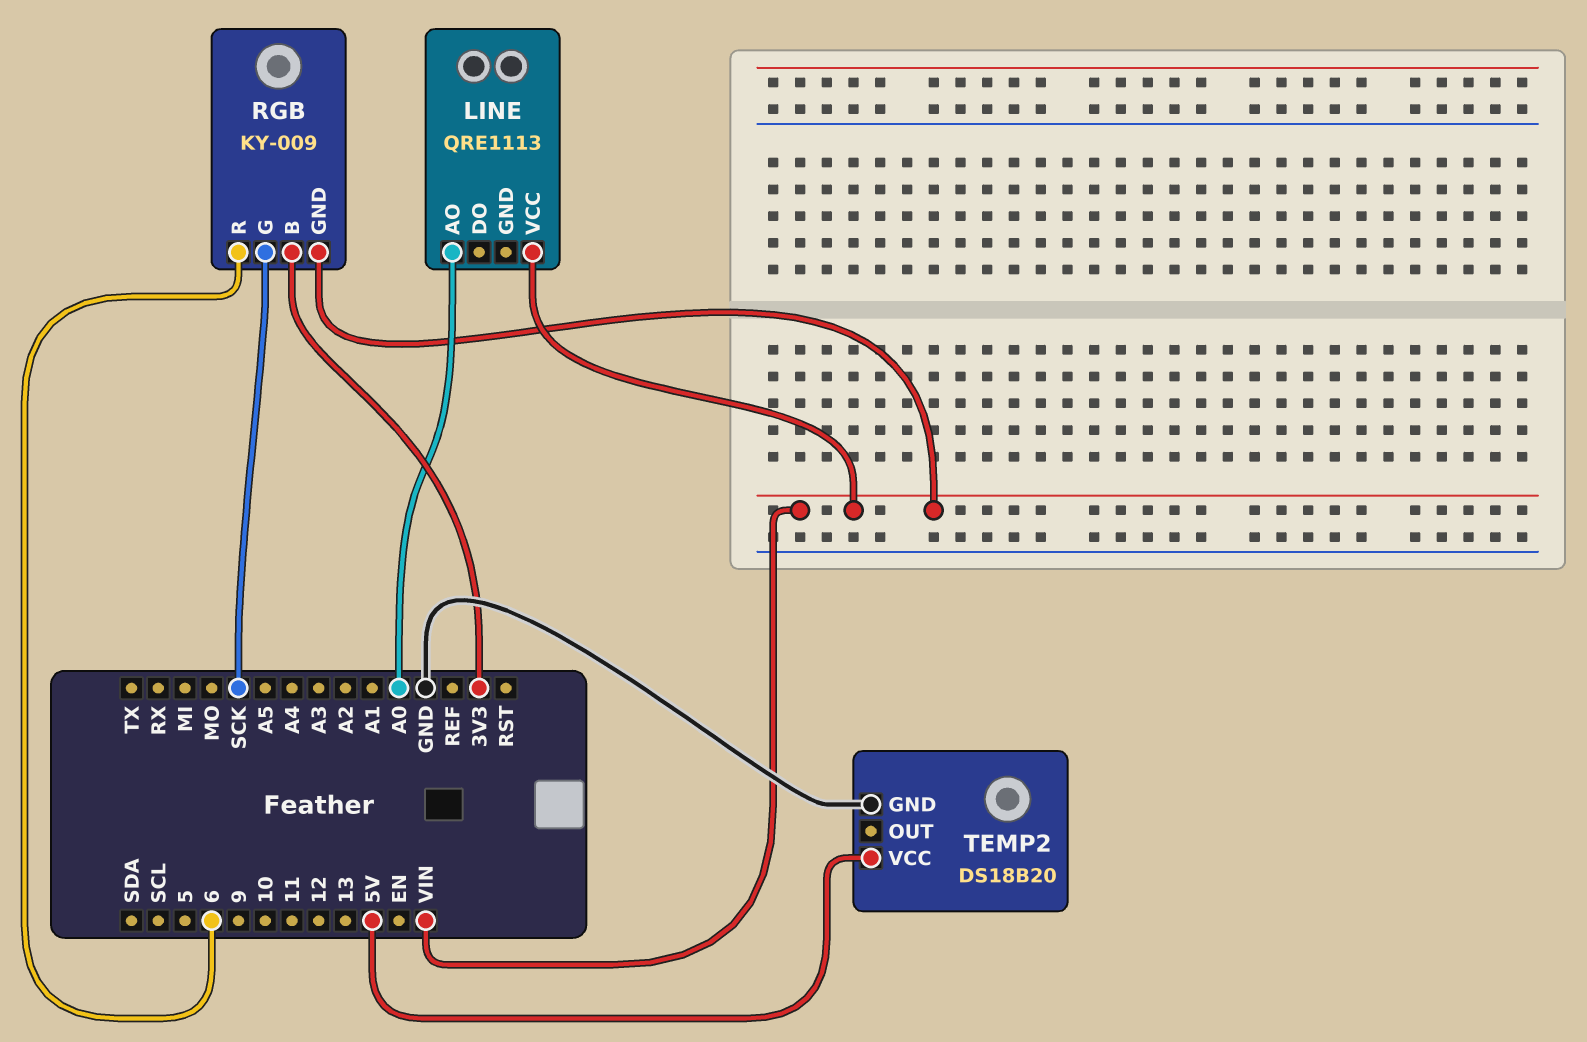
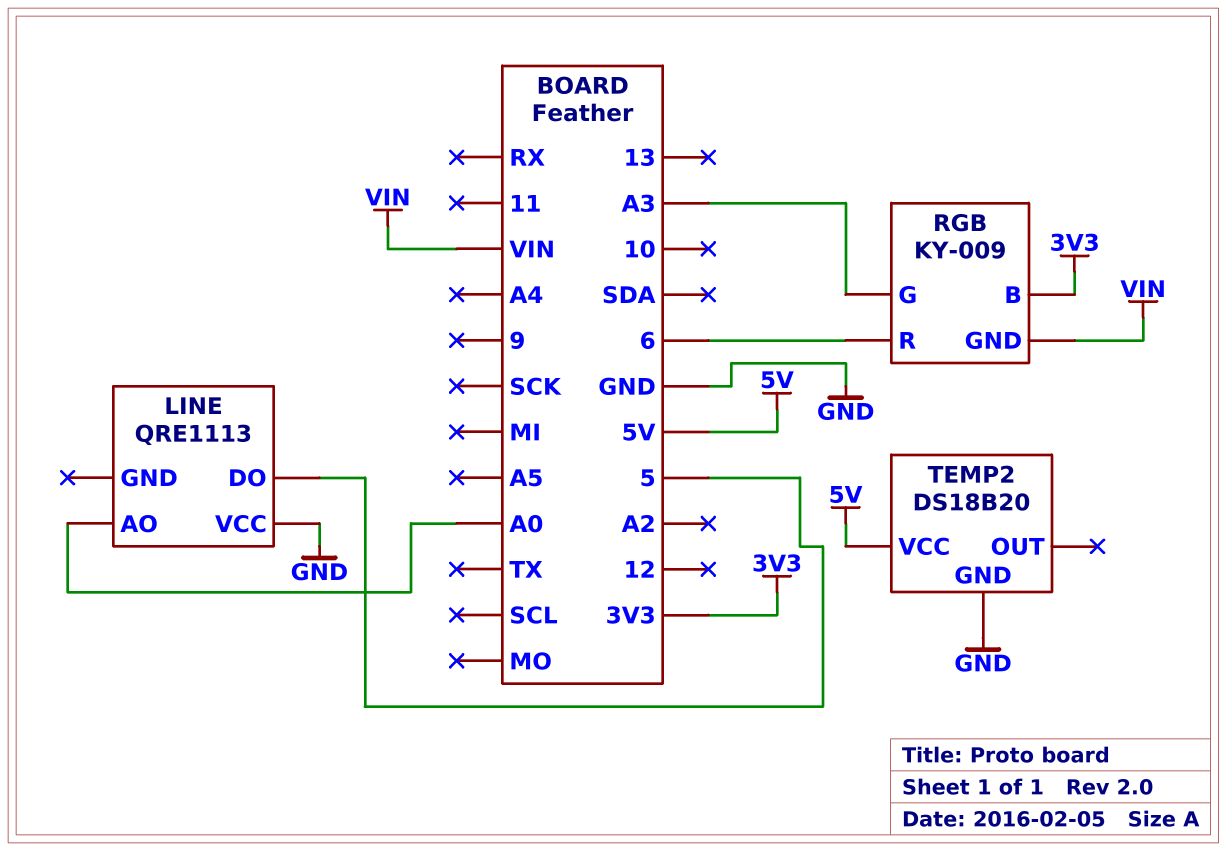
LINE pin DO: none -> 5
LINE pin VCC: VIN -> GND
RGB pin G: SCK -> A3

